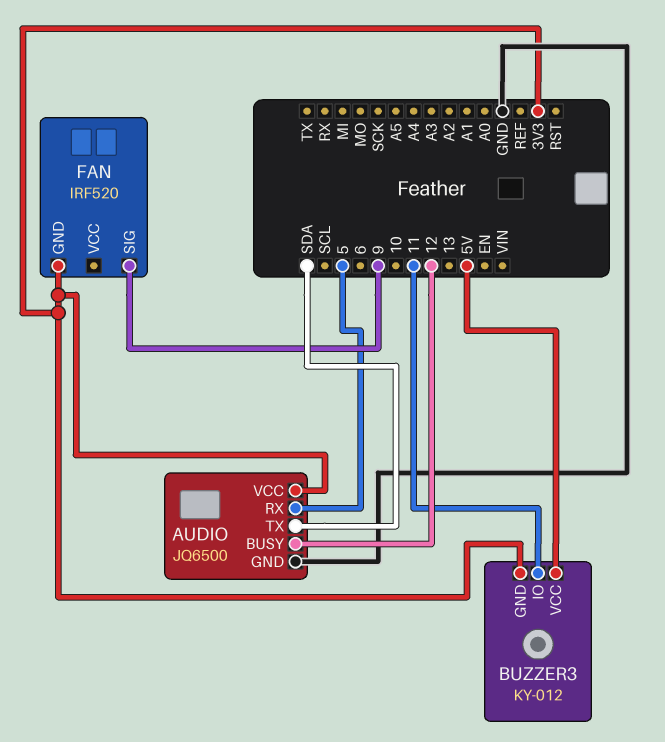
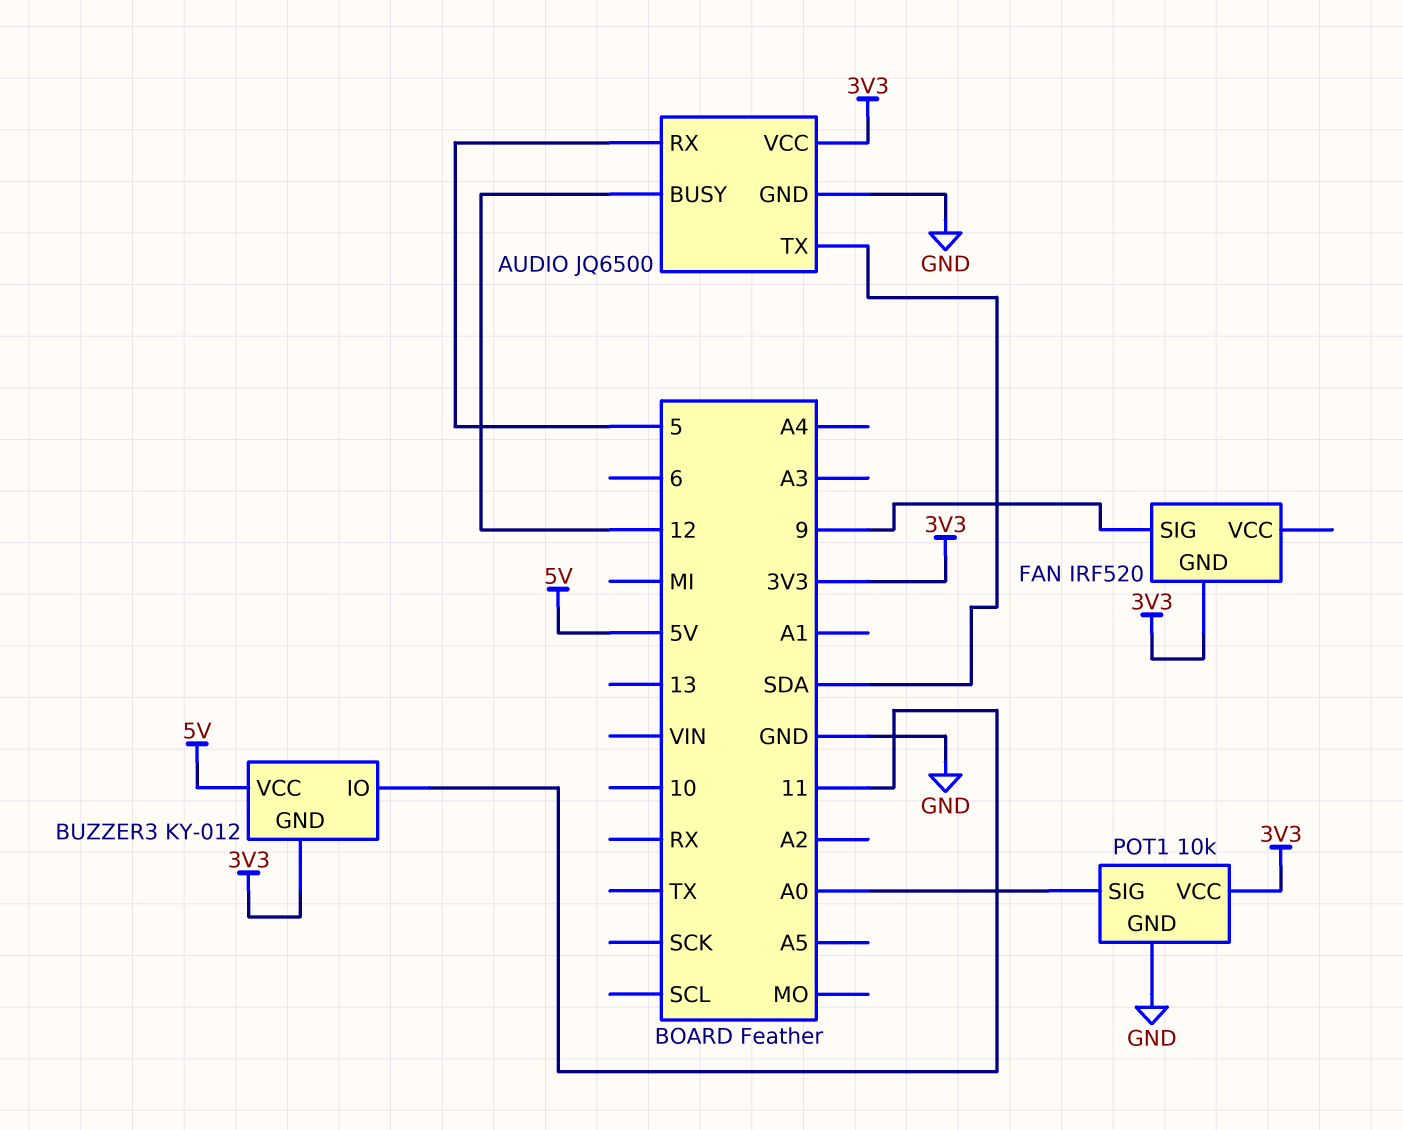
POT1: none -> 10k
POT1 pin GND: none -> GND
POT1 pin SIG: none -> A0
POT1 pin VCC: none -> 3V3

